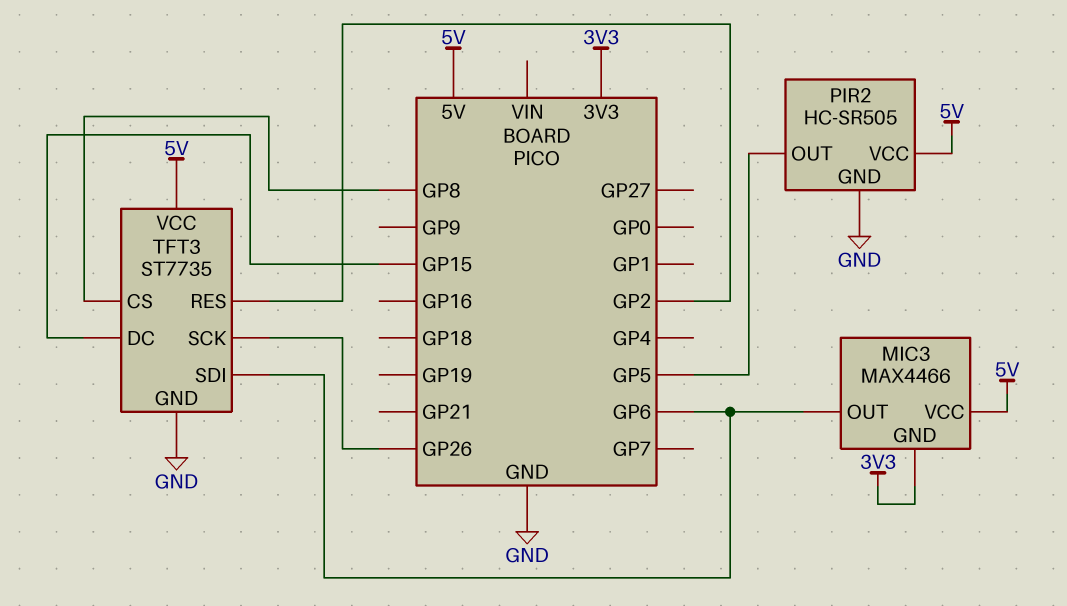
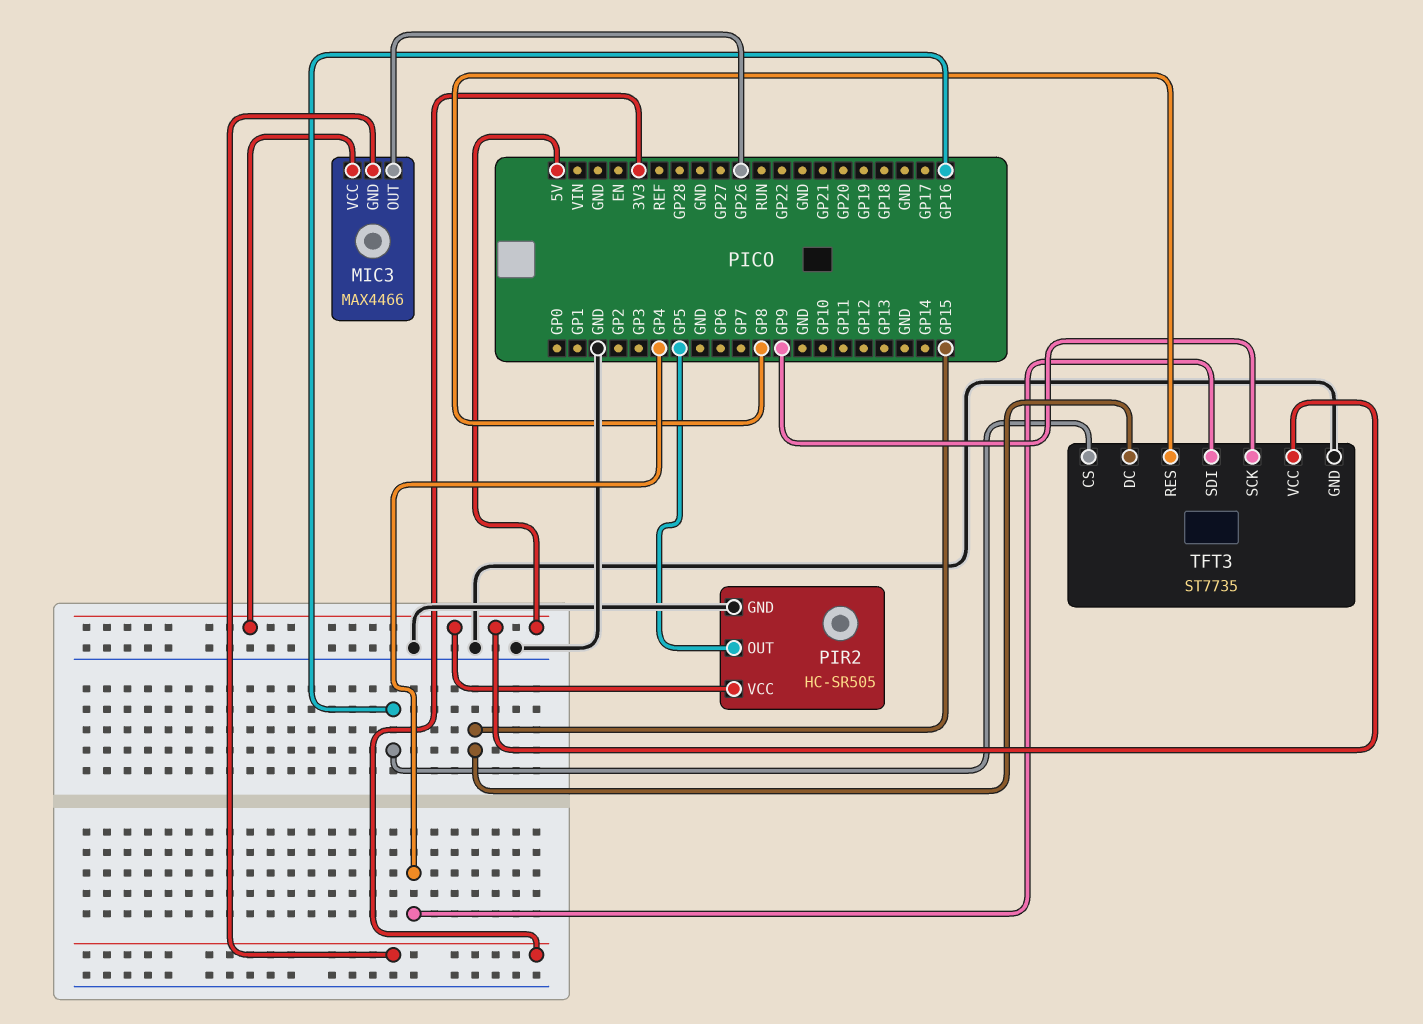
MIC3 pin OUT: GP6 -> GP26
TFT3 pin CS: GP8 -> GP16
TFT3 pin RES: GP2 -> GP8
TFT3 pin SCK: GP26 -> GP9
TFT3 pin SDI: GP6 -> GP4

